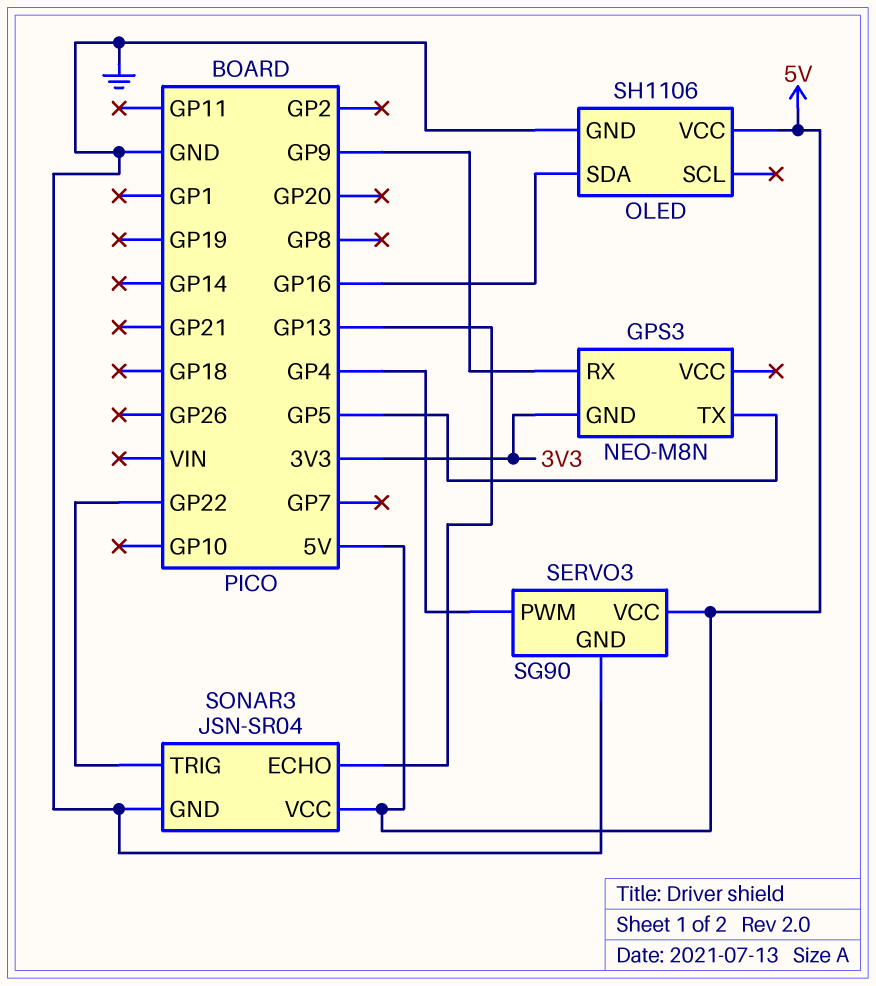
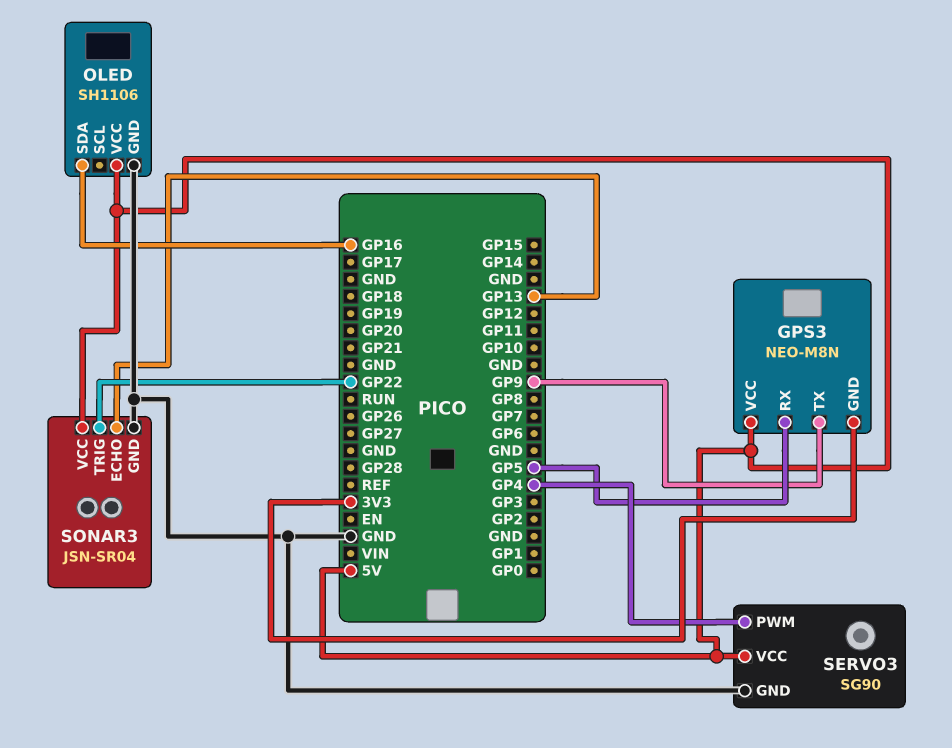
GPS3 pin RX: GP9 -> GP5
GPS3 pin TX: GP5 -> GP9
GPS3 pin VCC: none -> 5V

